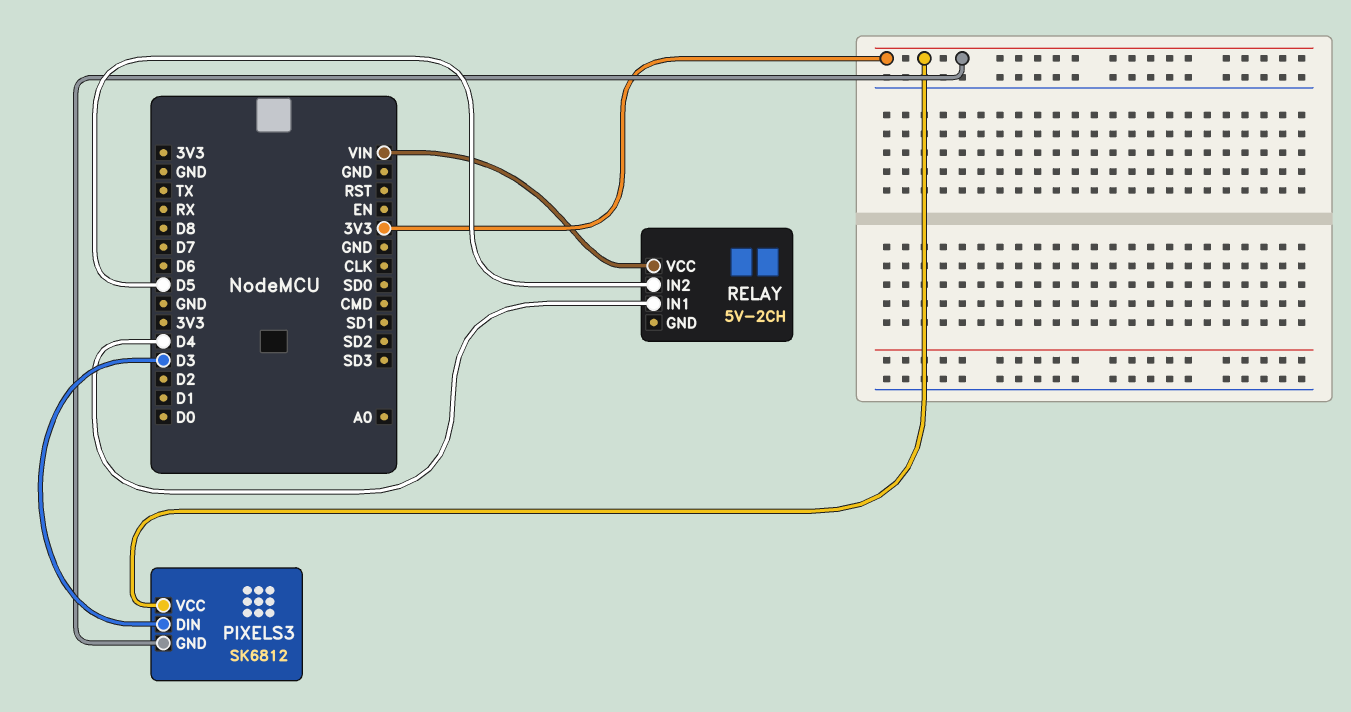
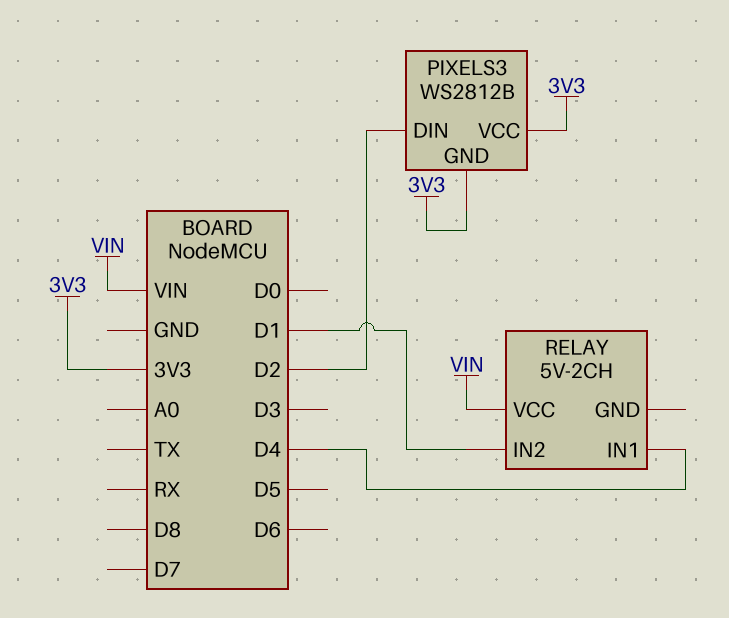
PIXELS3: SK6812 -> WS2812B
PIXELS3 pin DIN: D3 -> D2
RELAY pin IN2: D5 -> D1

